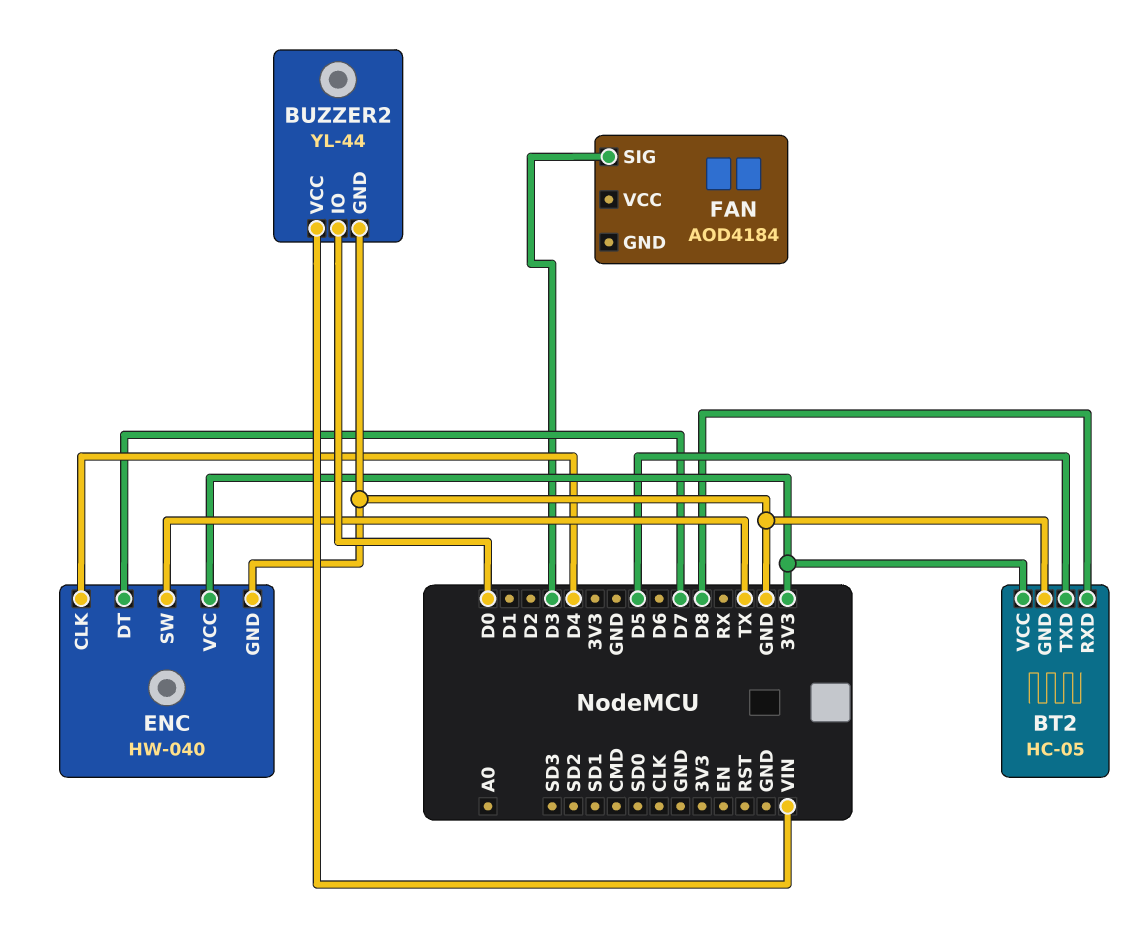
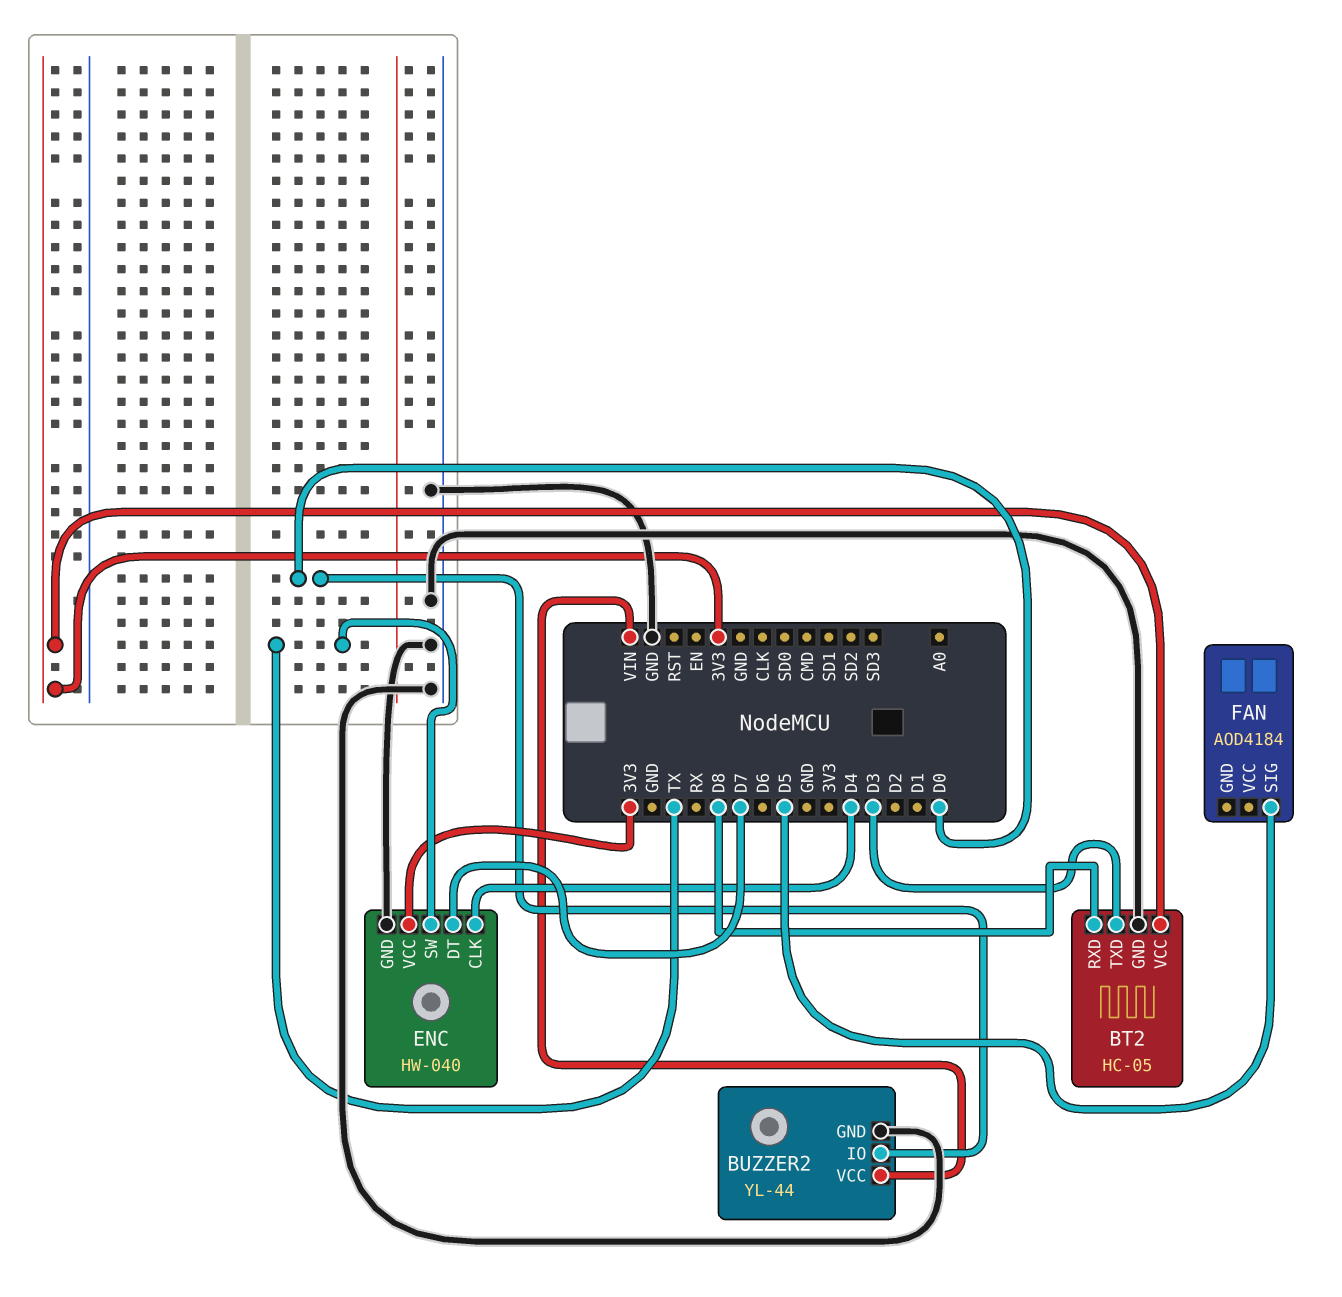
BT2 pin TXD: D5 -> D3
FAN pin SIG: D3 -> D5

